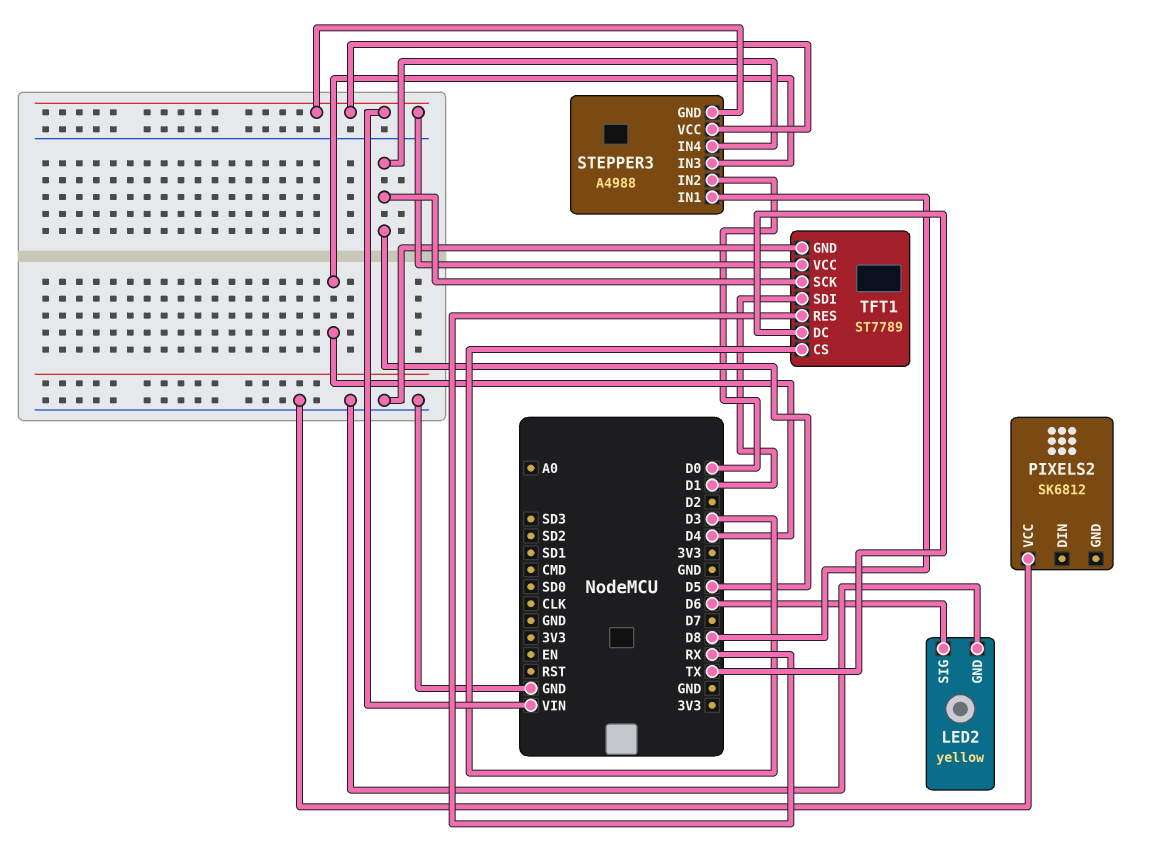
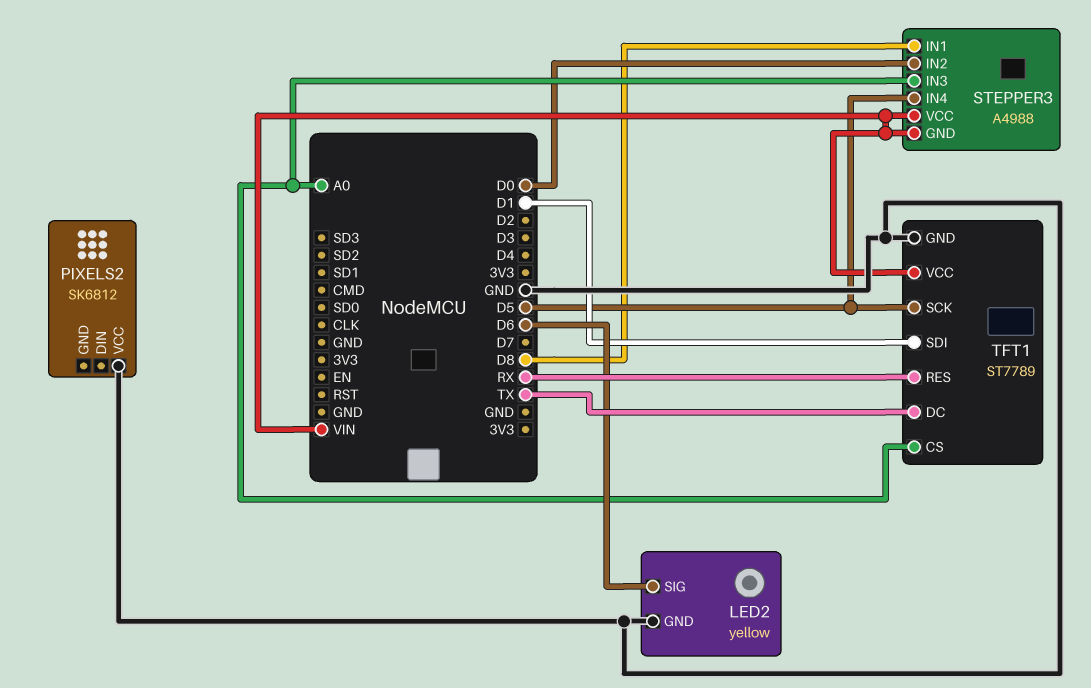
STEPPER3 pin IN3: D4 -> A0
TFT1 pin CS: D3 -> A0

